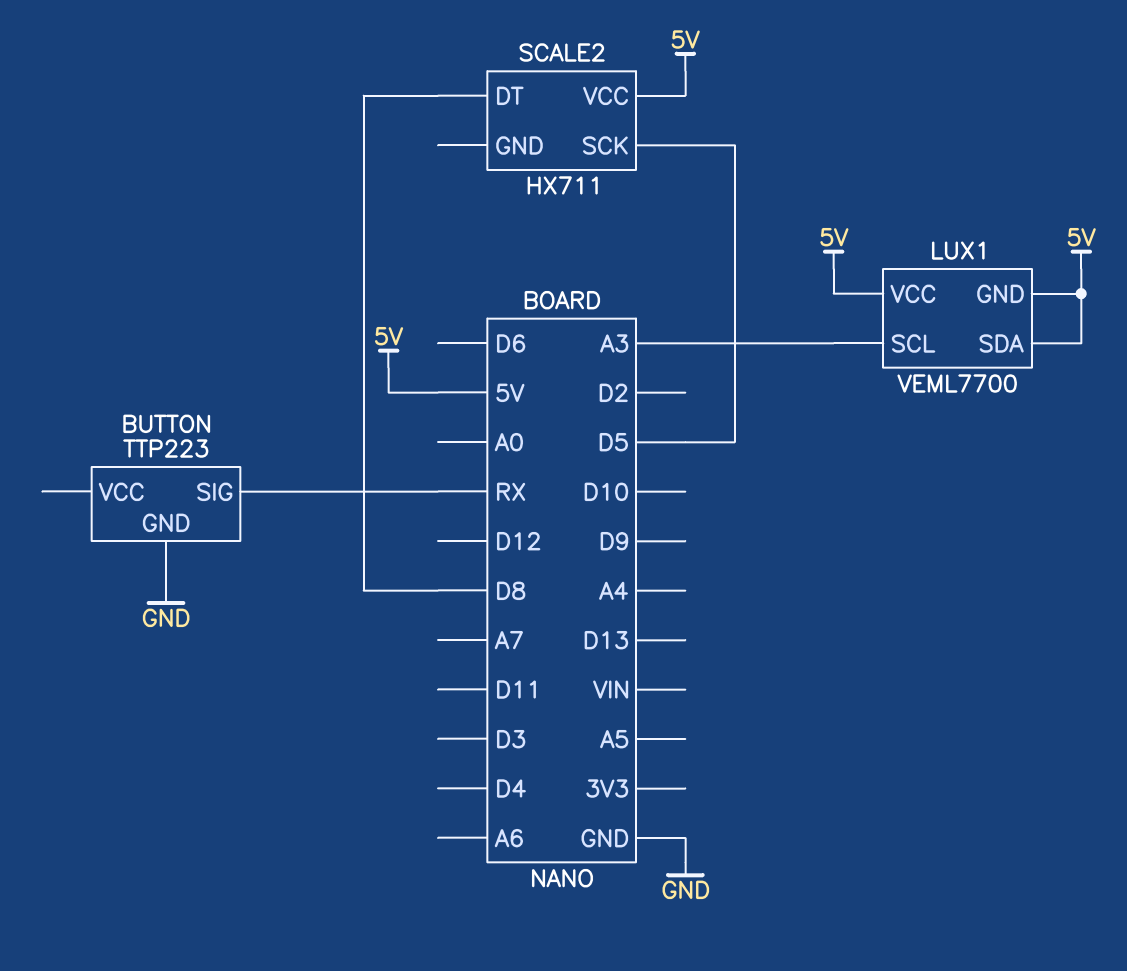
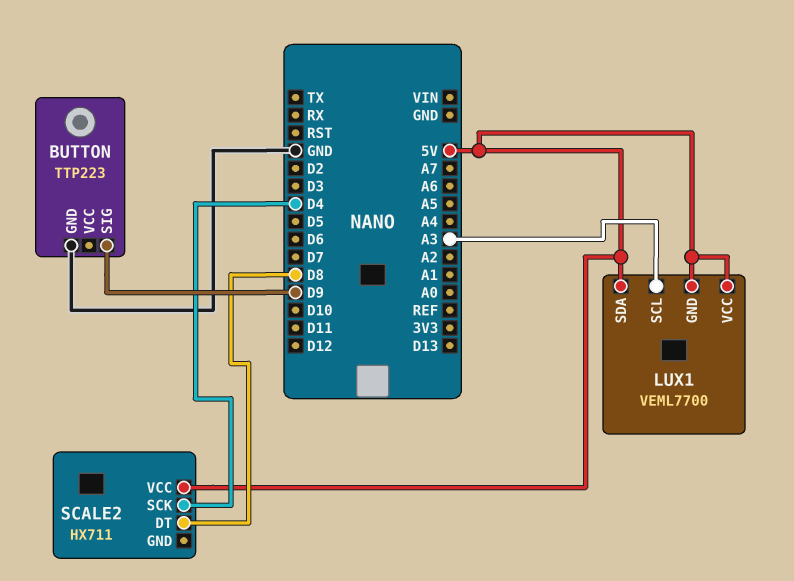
BUTTON pin SIG: RX -> D9
SCALE2 pin SCK: D5 -> D4

